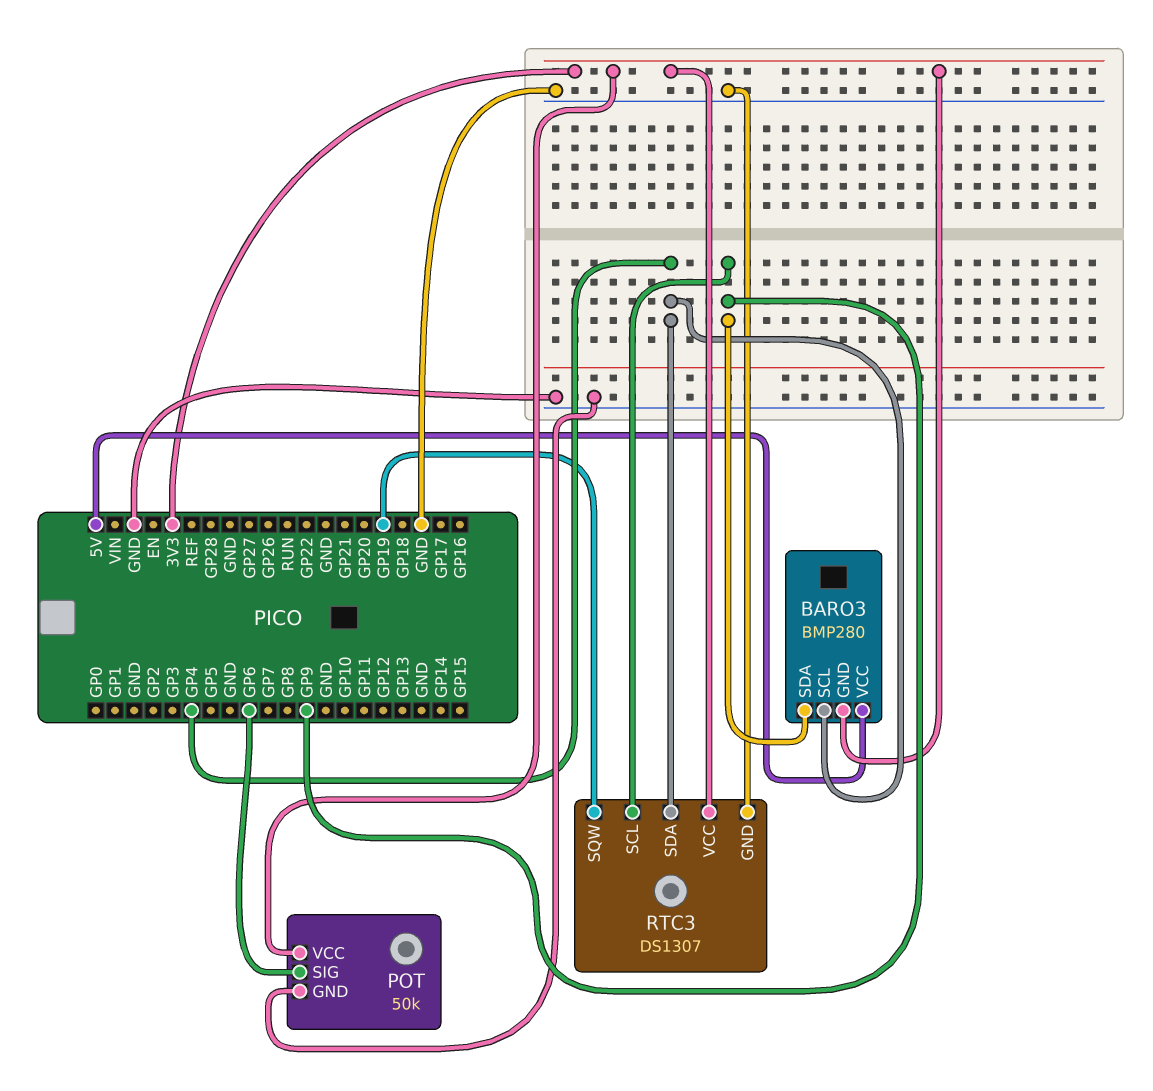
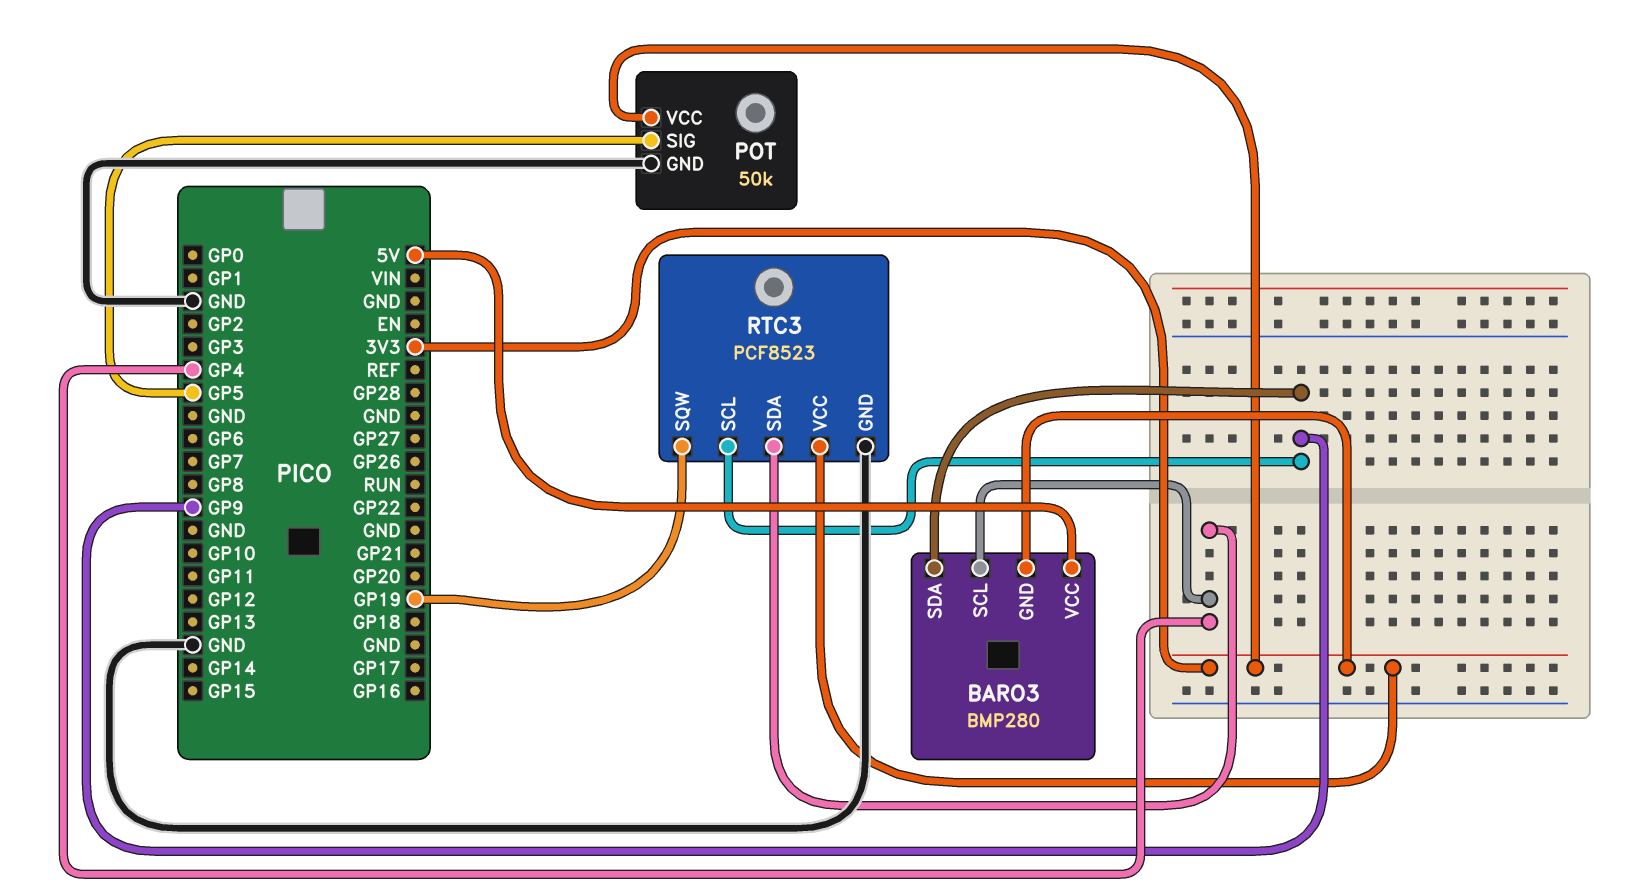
POT pin SIG: GP6 -> GP5
RTC3: DS1307 -> PCF8523

